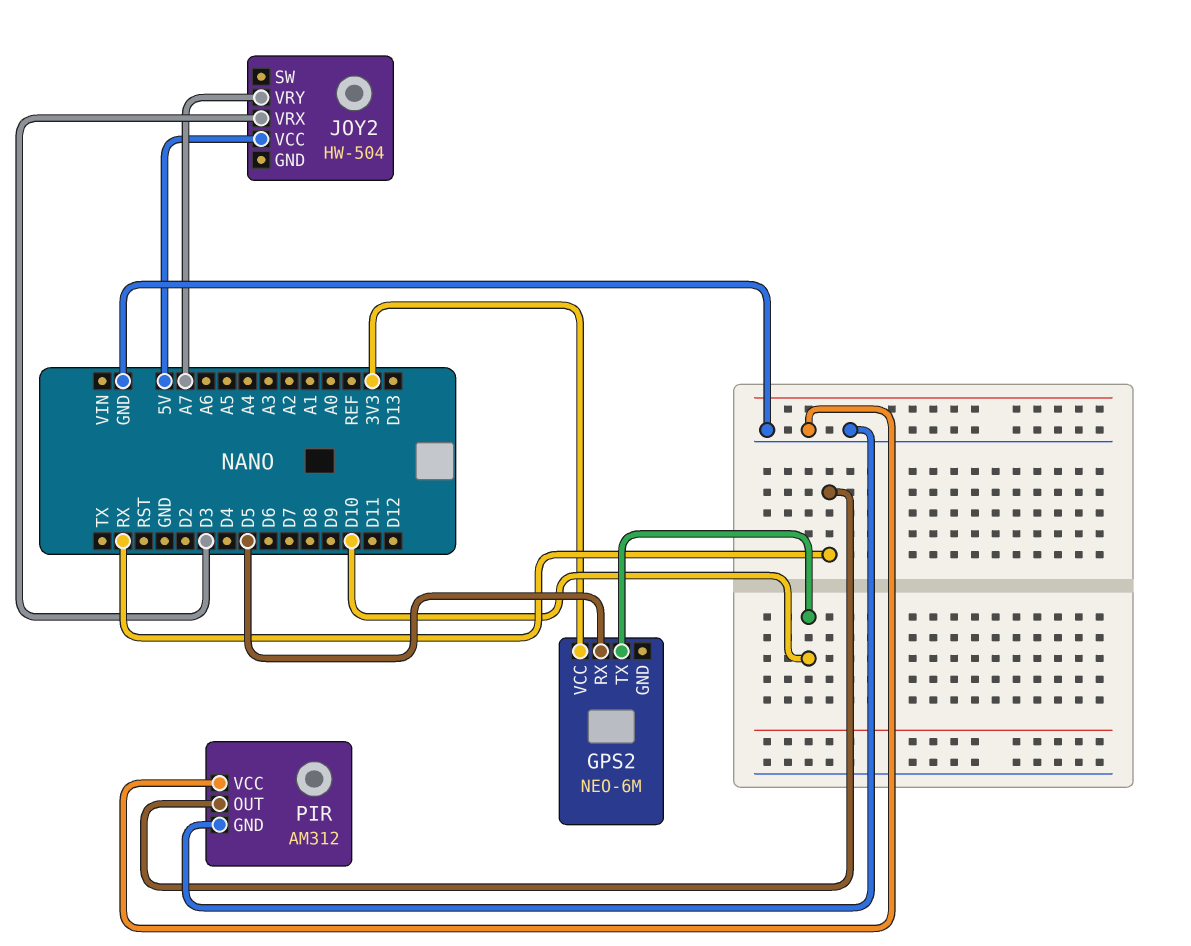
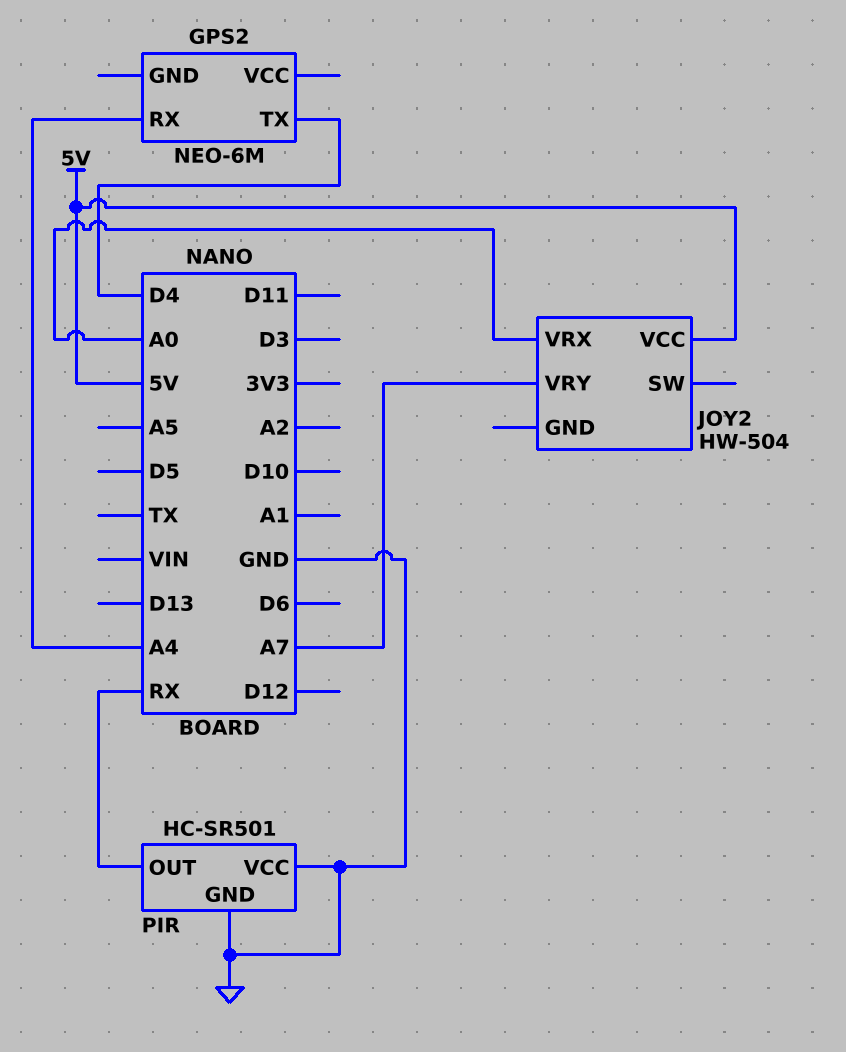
GPS2 pin RX: D5 -> A4
GPS2 pin TX: D10 -> D4
GPS2 pin VCC: 3V3 -> none
JOY2 pin VRX: D3 -> A0
PIR: AM312 -> HC-SR501

